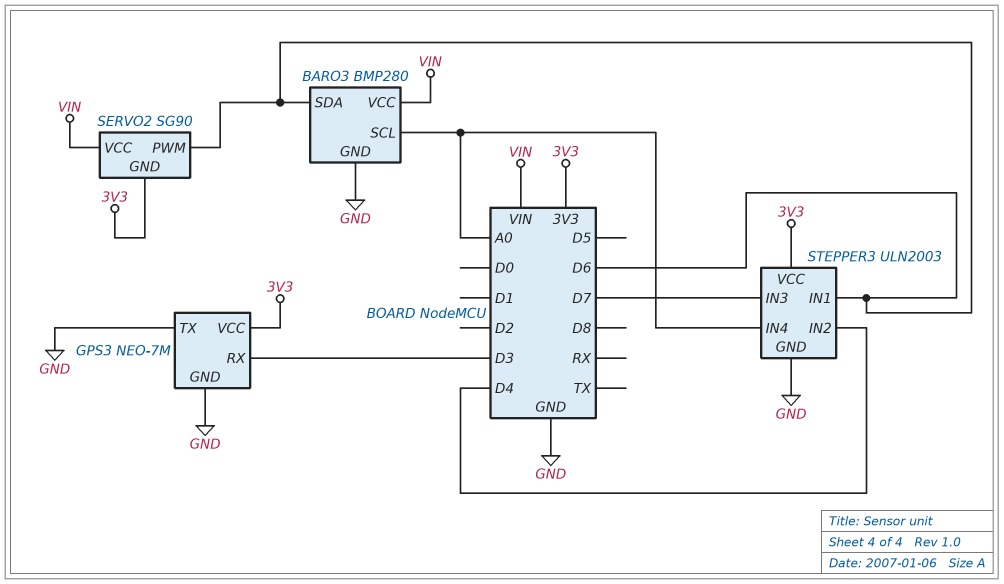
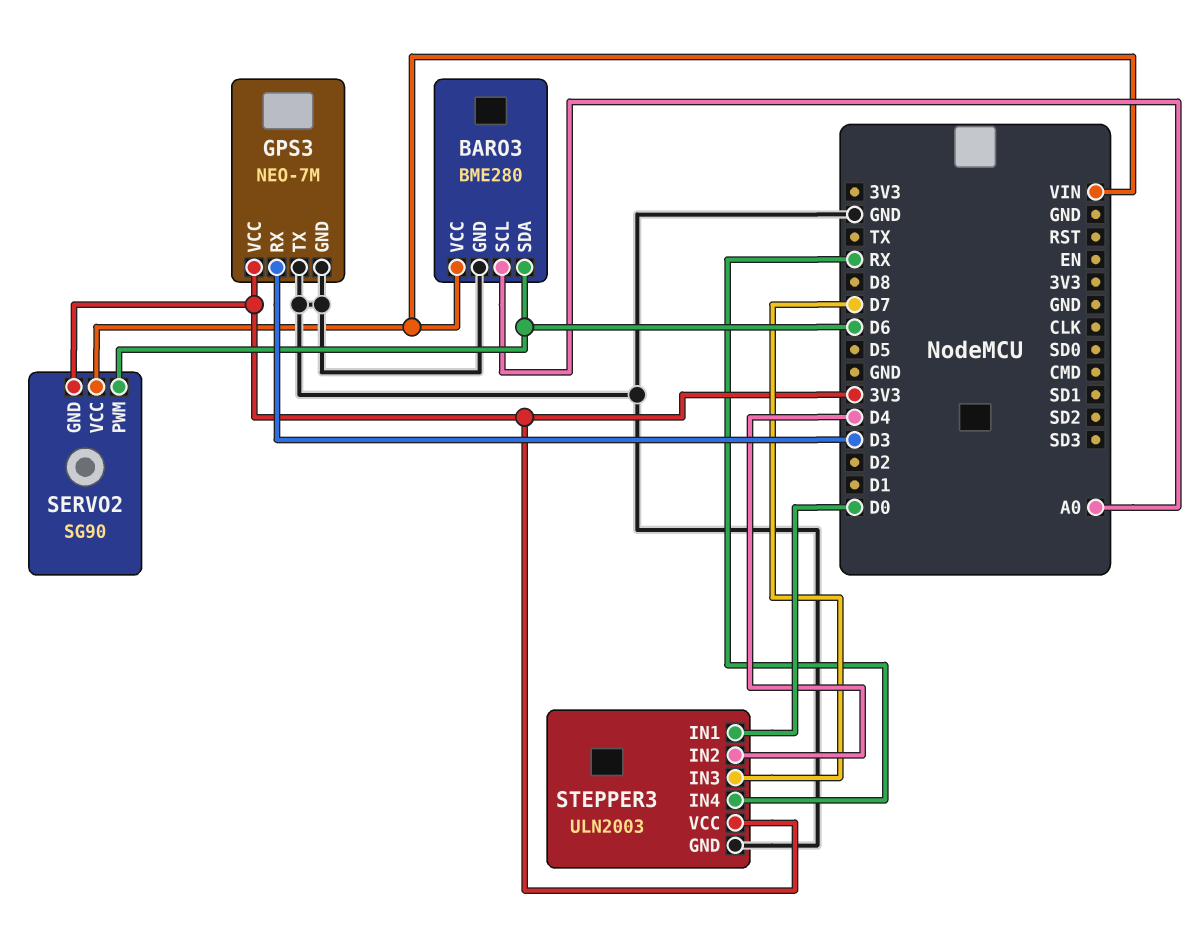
BARO3: BMP280 -> BME280
STEPPER3 pin IN1: D6 -> D0
STEPPER3 pin IN4: A0 -> RX

